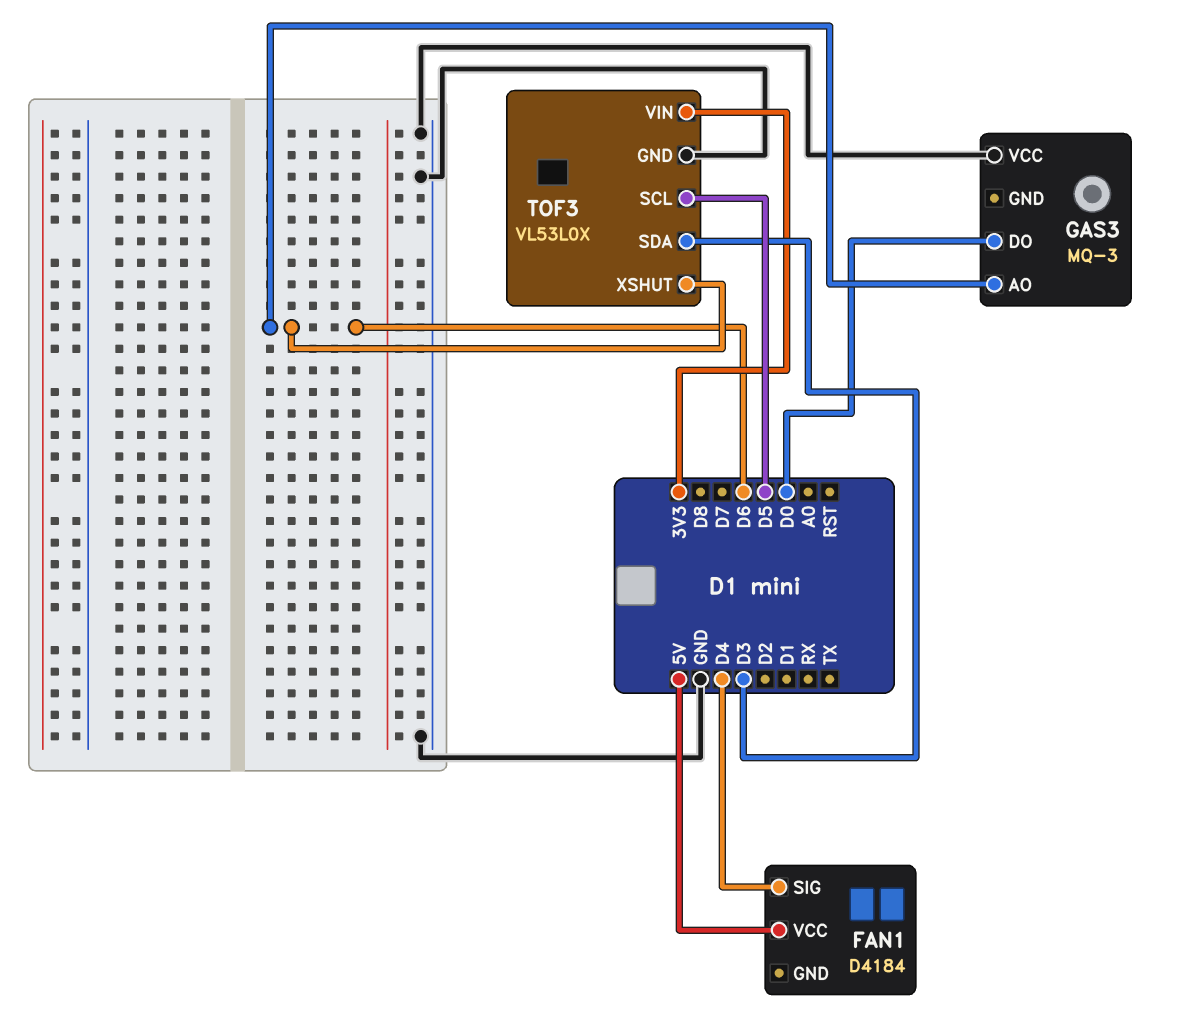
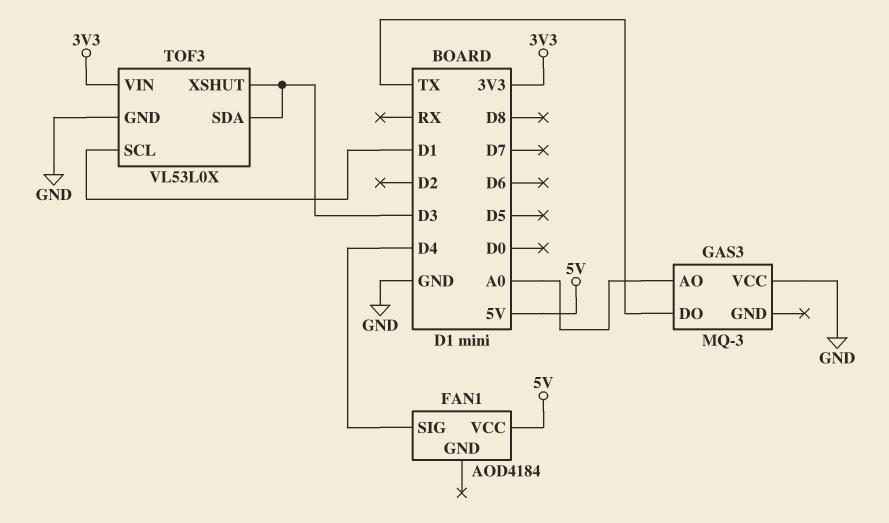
FAN1: D4184 -> AOD4184
GAS3 pin AO: D6 -> A0
GAS3 pin DO: D0 -> TX
TOF3 pin SCL: D5 -> D1
TOF3 pin XSHUT: D6 -> D3

